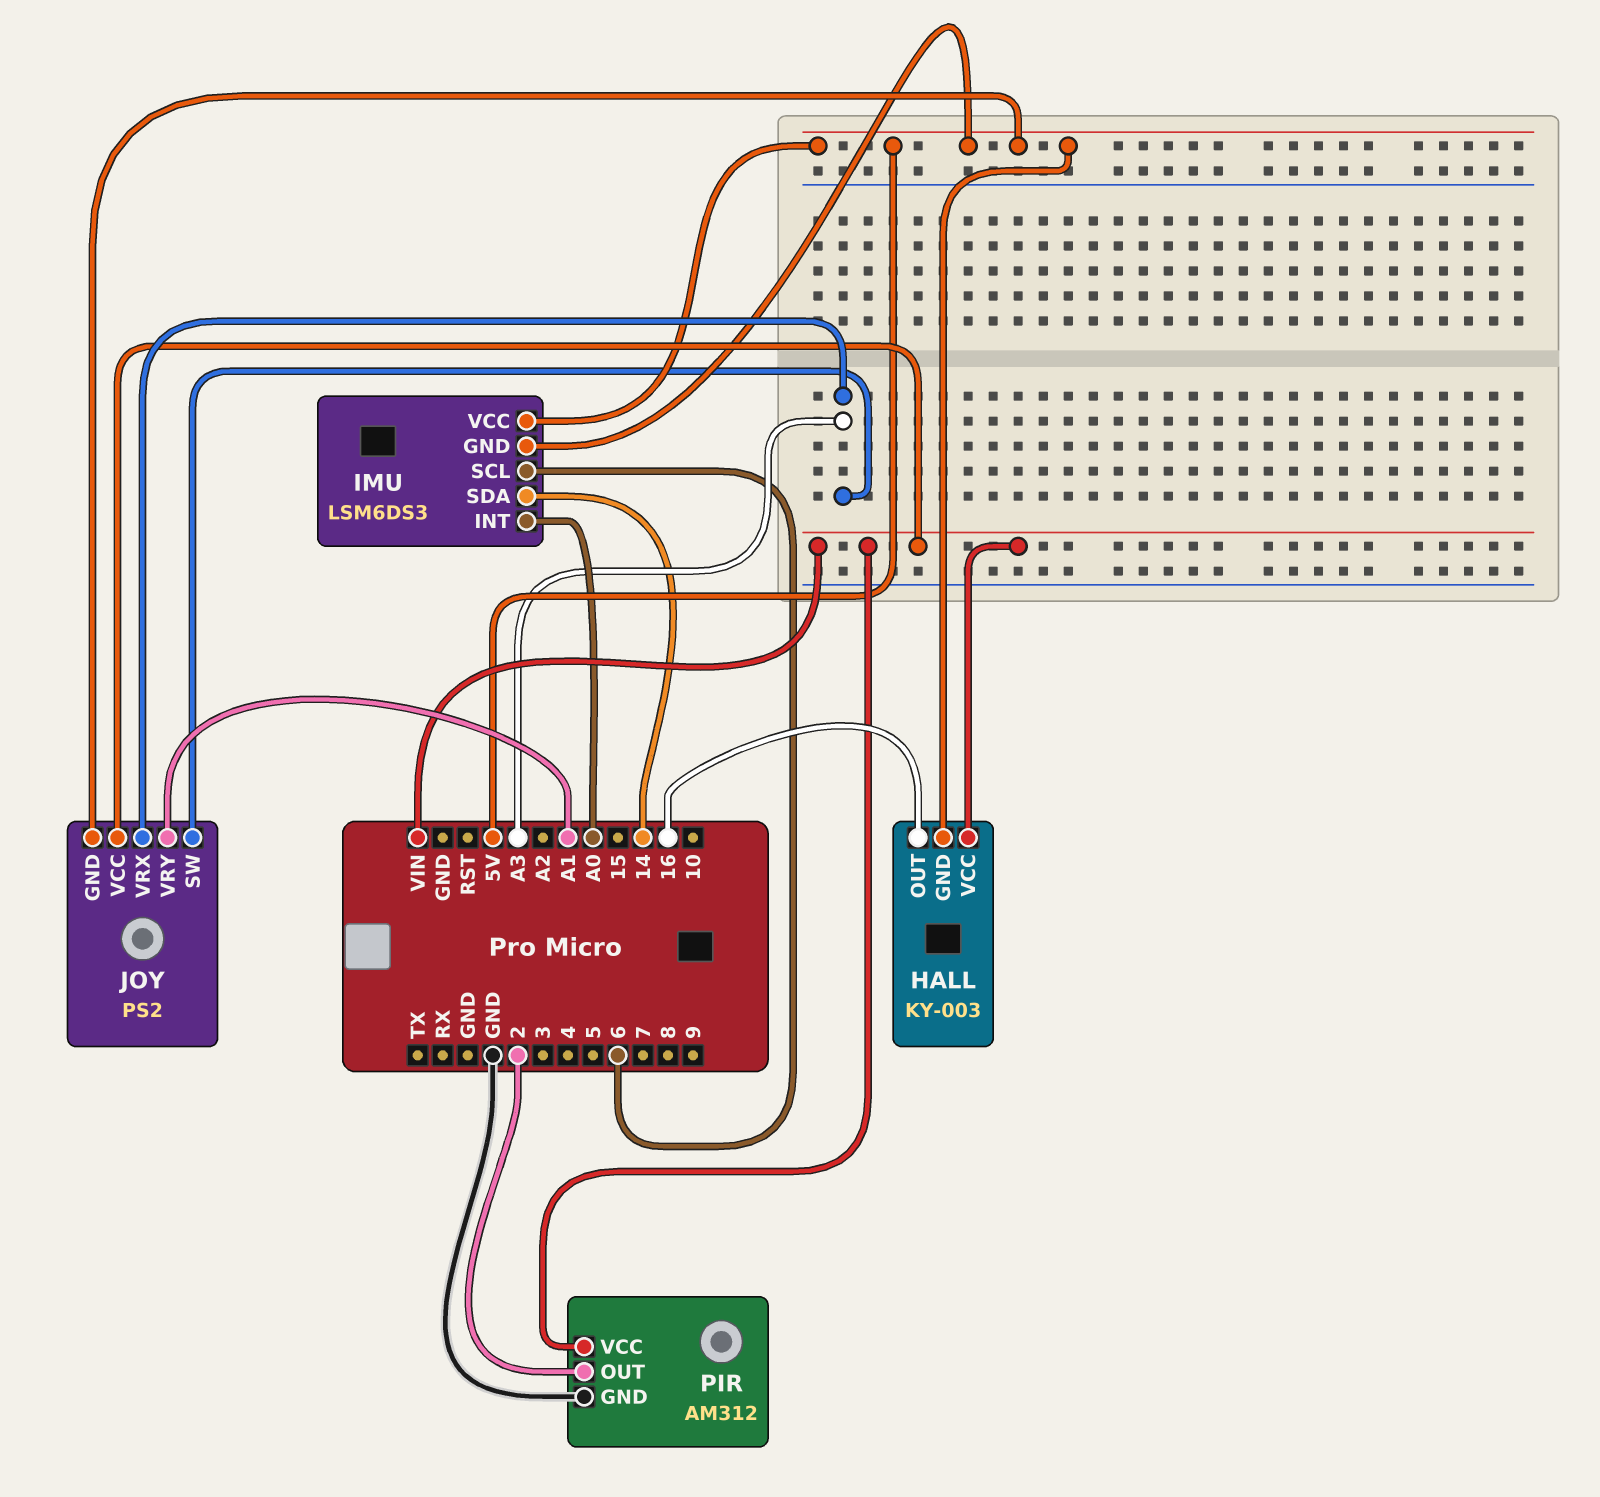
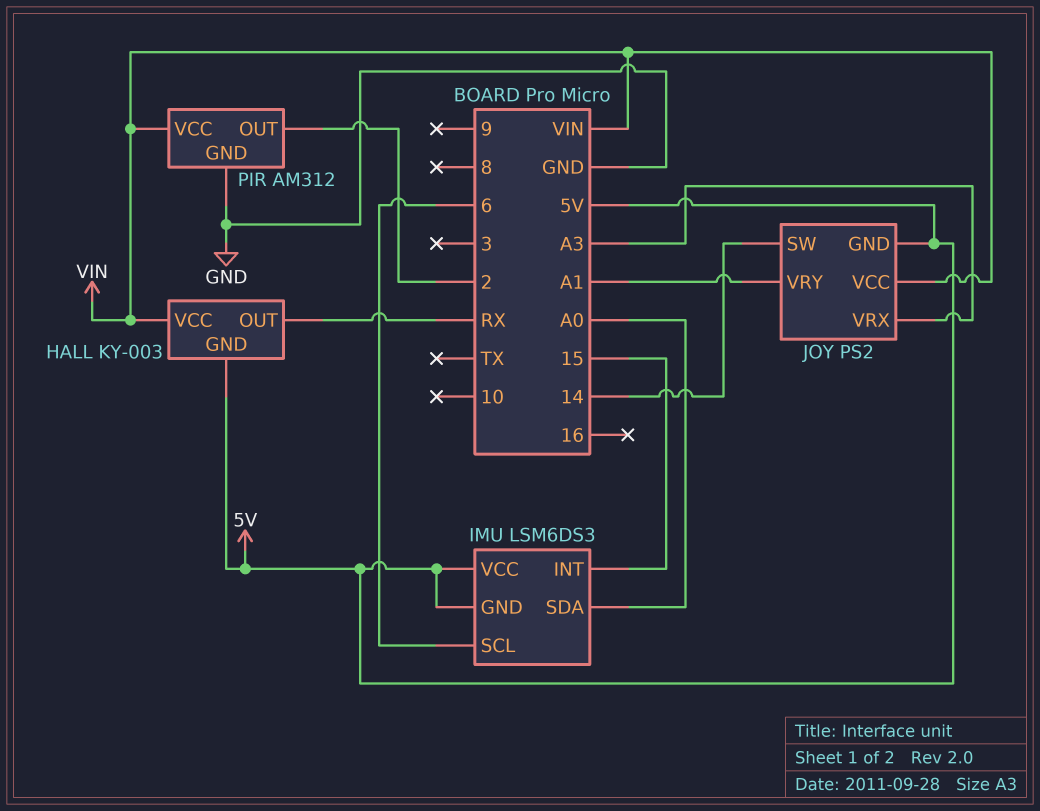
HALL pin OUT: 16 -> RX
IMU pin INT: A0 -> 15
IMU pin SDA: 14 -> A0
JOY pin SW: A3 -> 14

